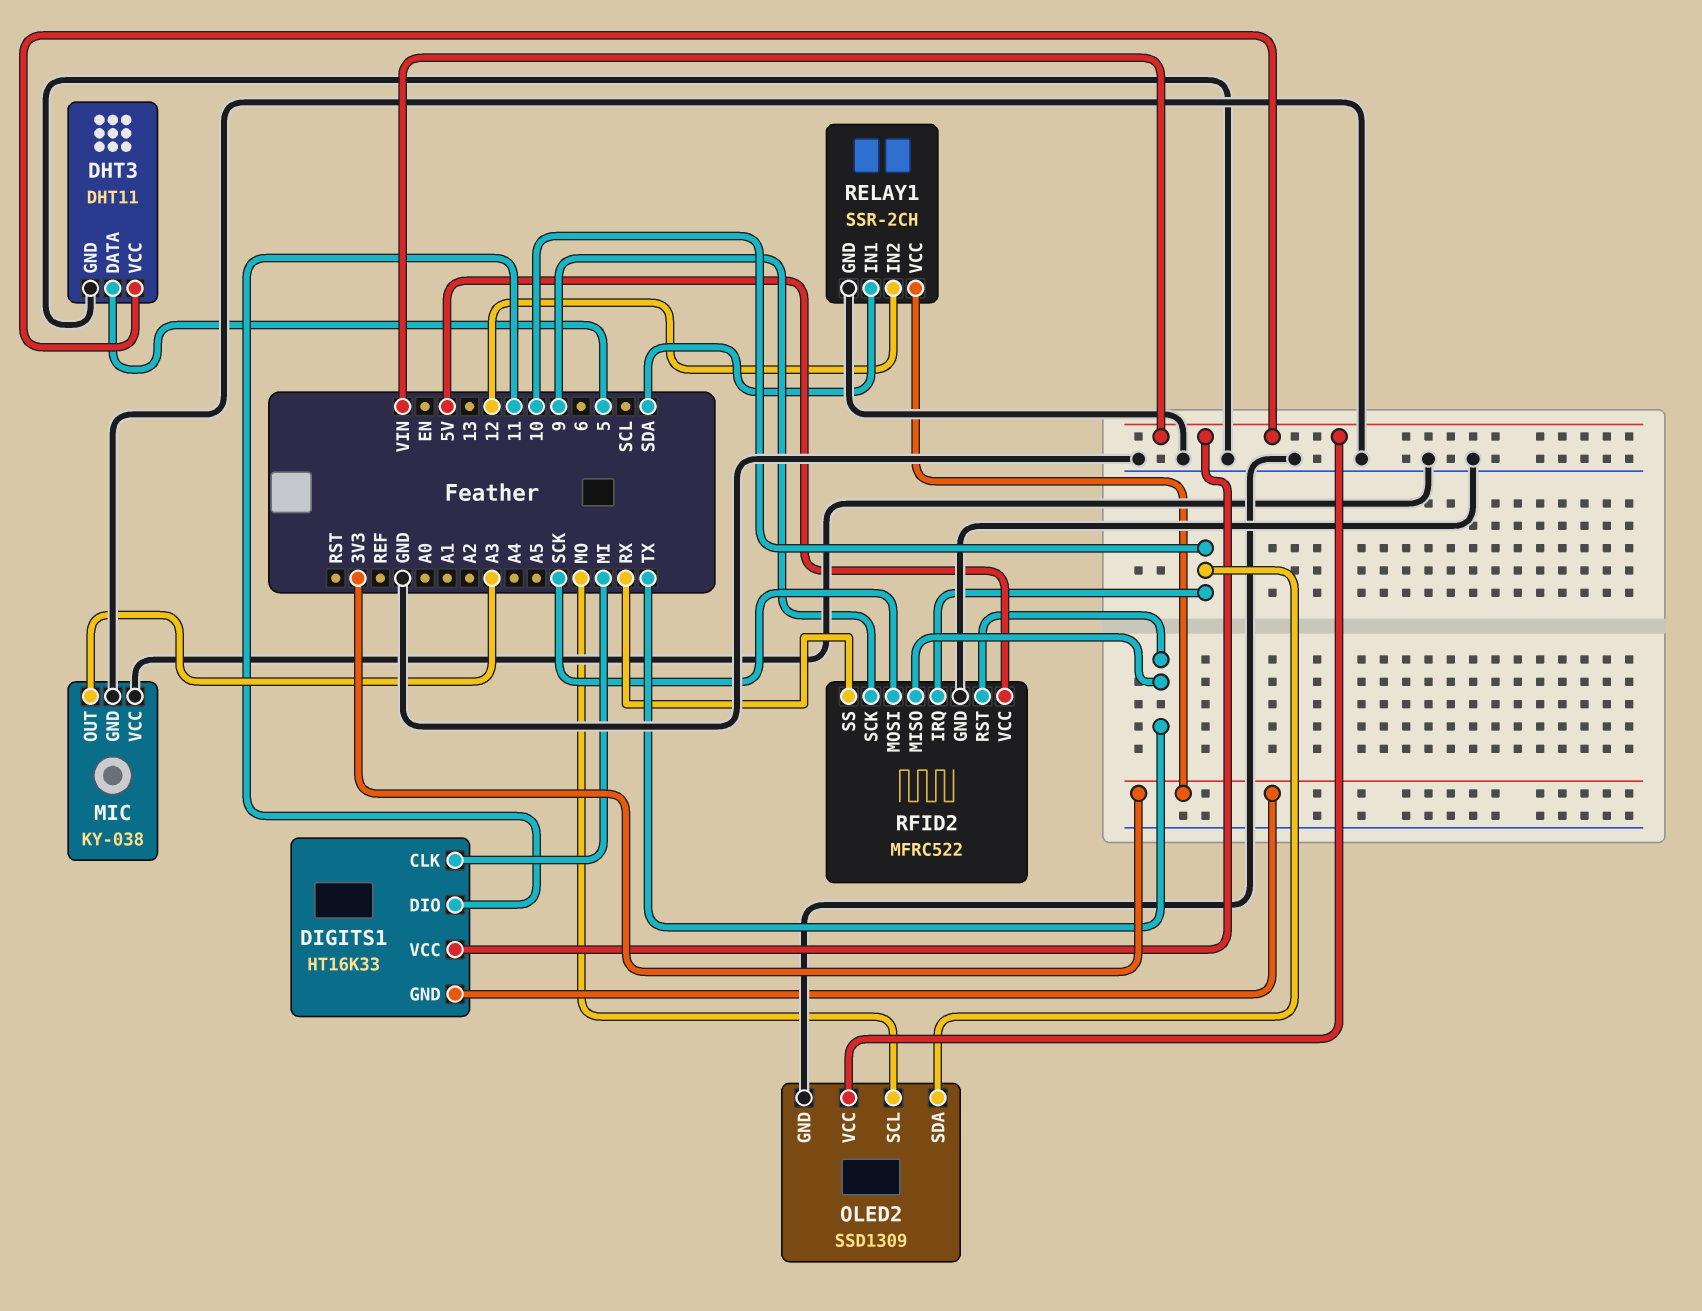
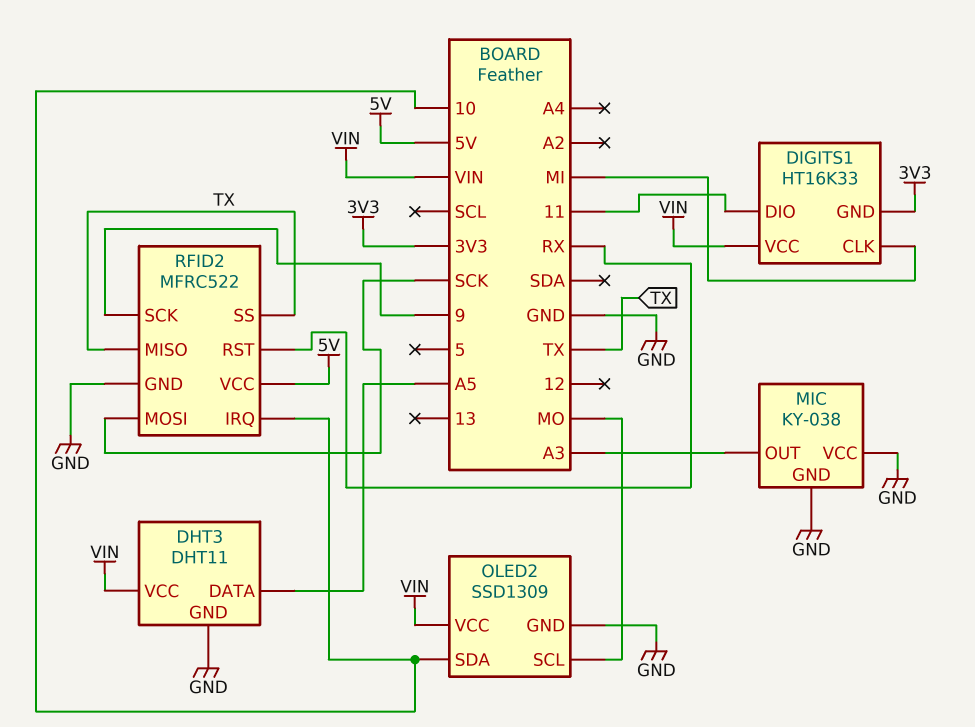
DHT3 pin DATA: 5 -> A5
RELAY1: SSR-2CH -> none
RELAY1 pin GND: GND -> none
RELAY1 pin IN1: SDA -> none
RELAY1 pin IN2: 12 -> none
RELAY1 pin VCC: 3V3 -> none
RFID2 pin RST: TX -> RX
RFID2 pin SS: RX -> TX

